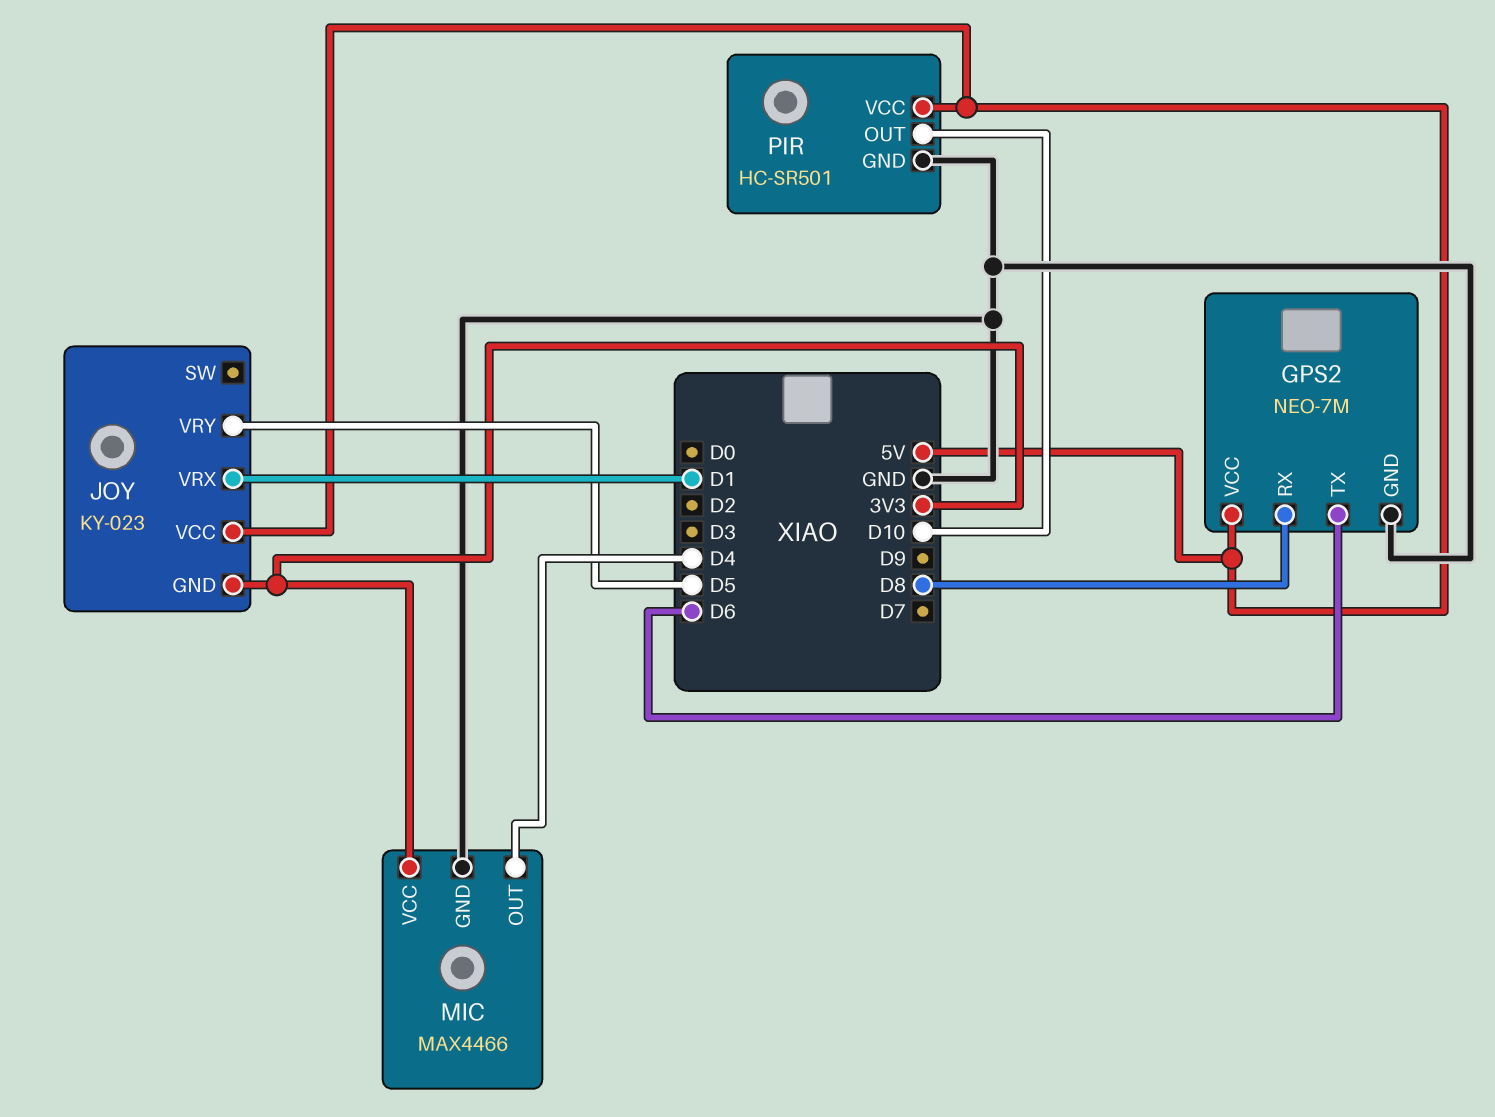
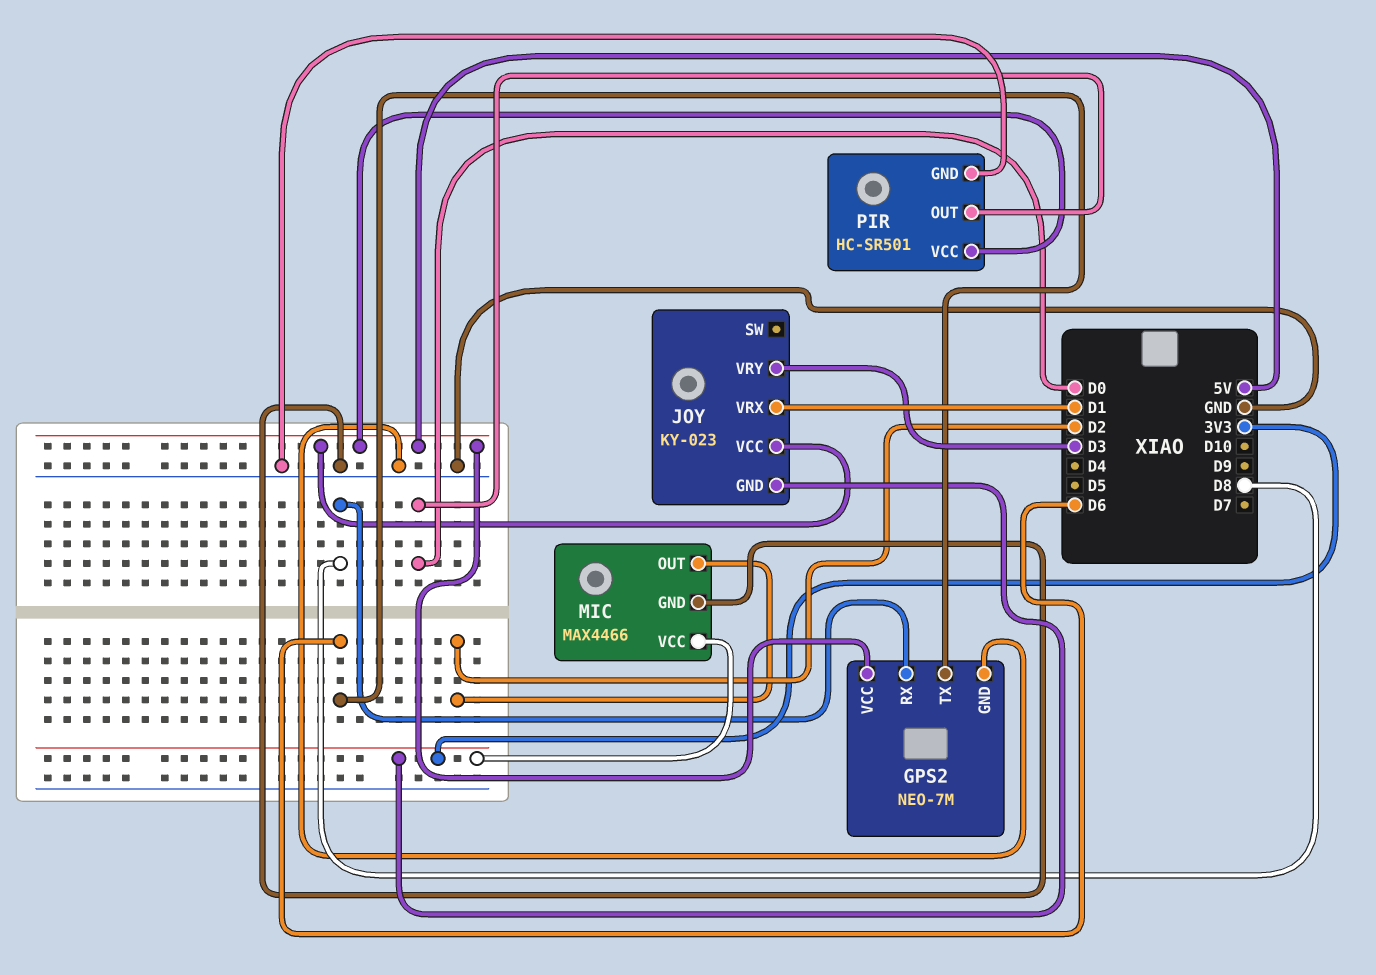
JOY pin VRY: D5 -> D3
MIC pin OUT: D4 -> D2
PIR pin OUT: D10 -> D0

